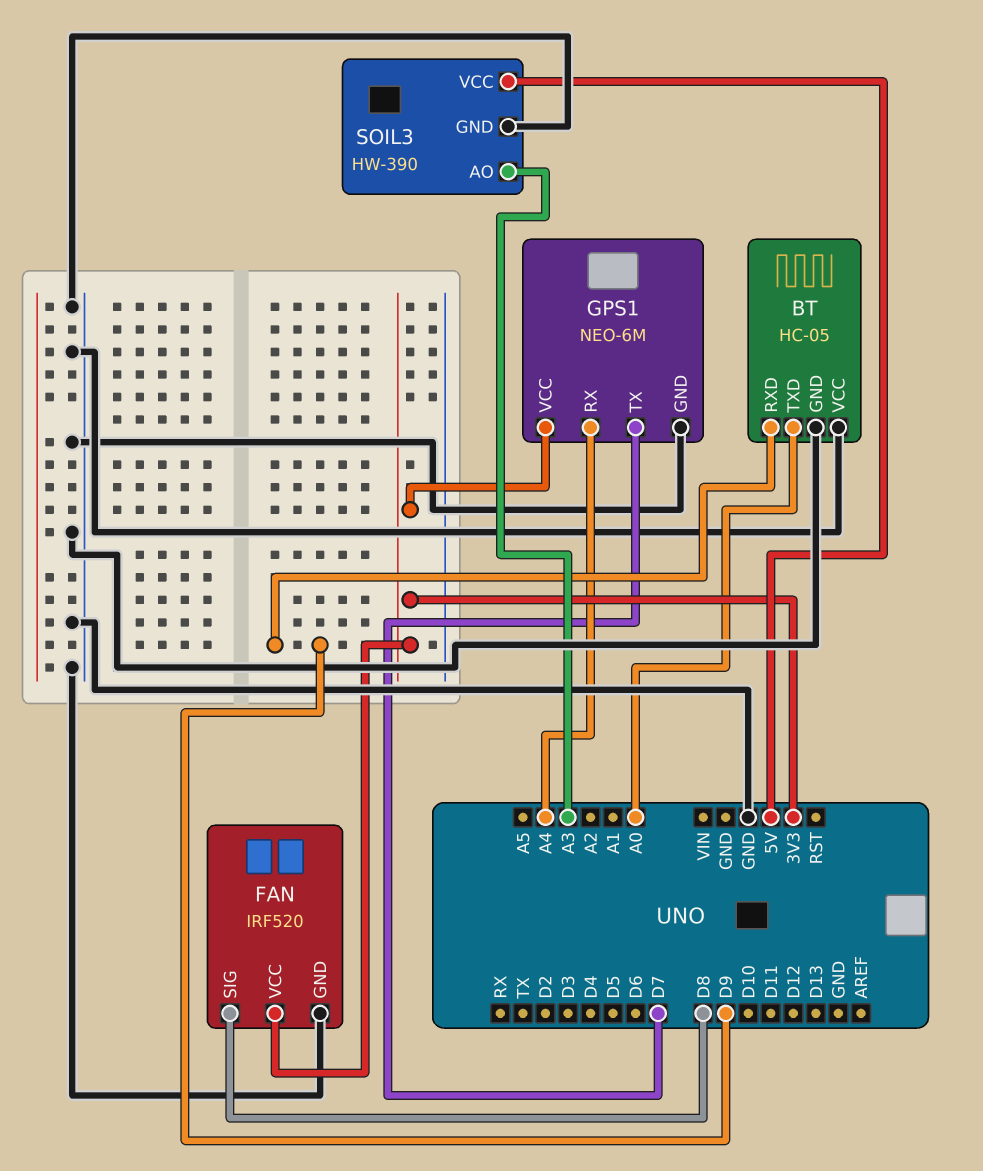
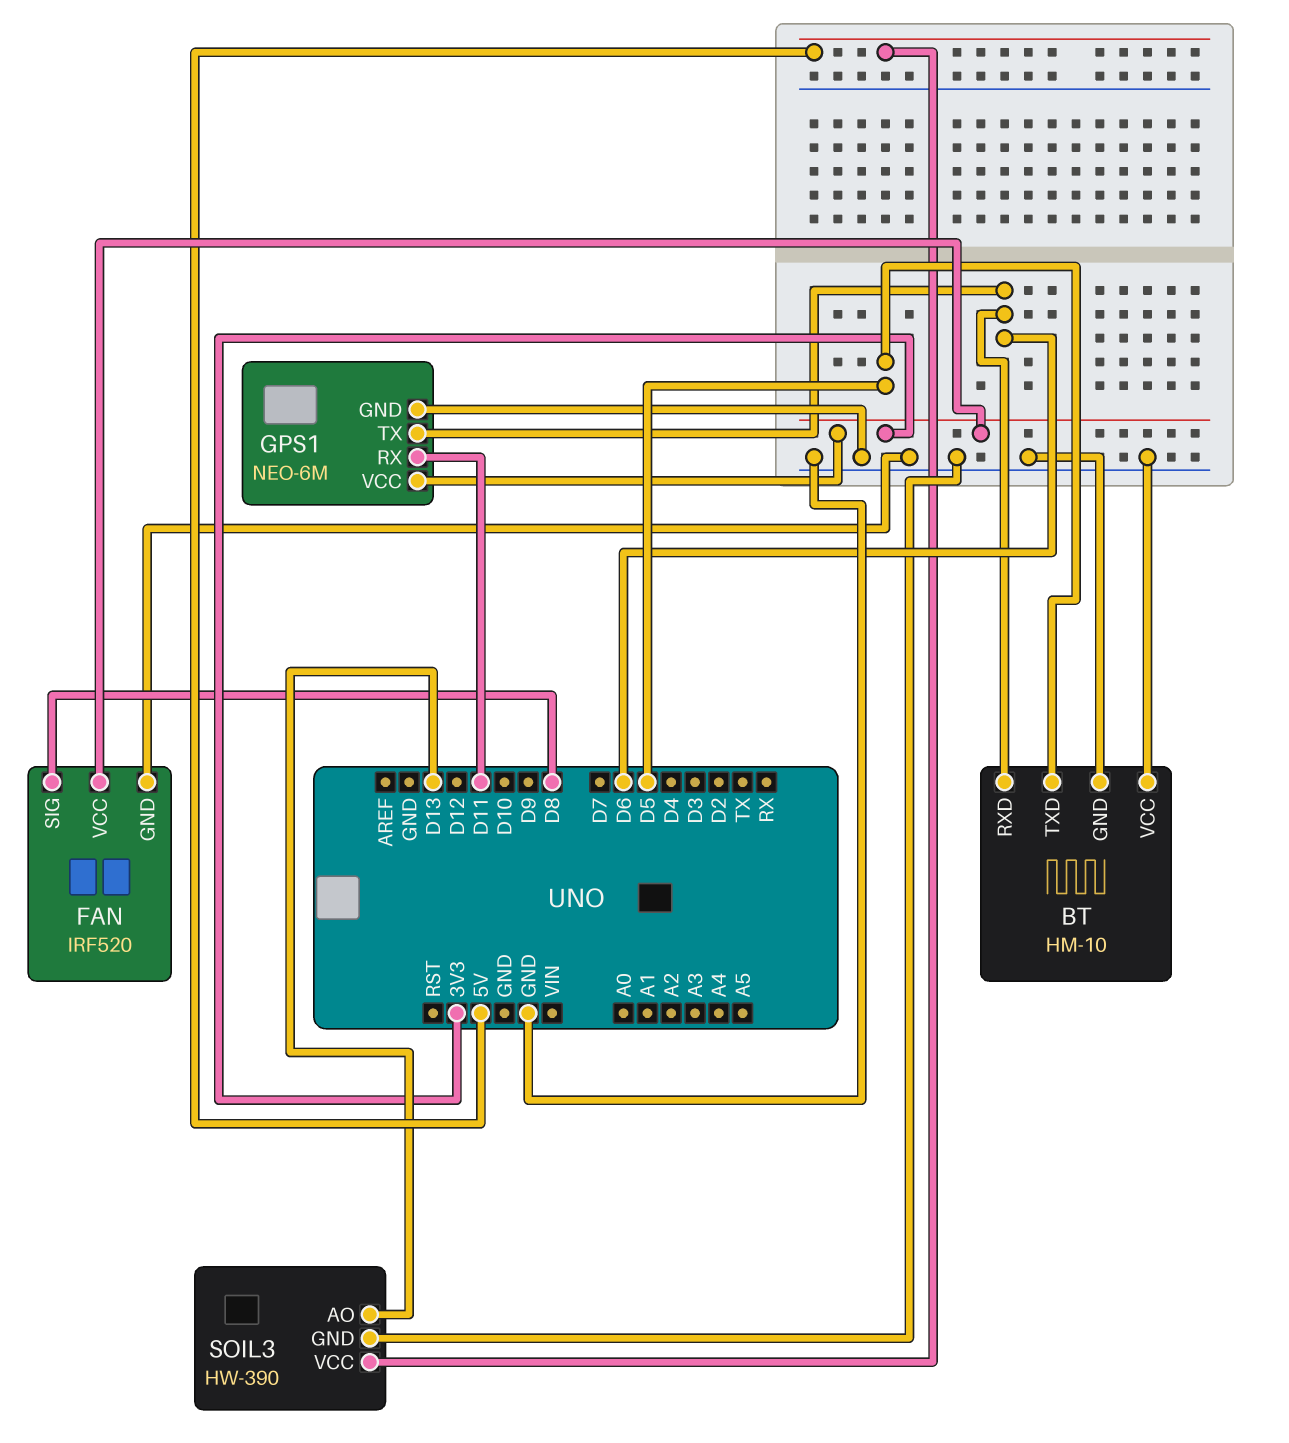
BT: HC-05 -> HM-10
BT pin RXD: D9 -> D6
BT pin TXD: A0 -> D5
GPS1 pin RX: A4 -> D11
GPS1 pin TX: D7 -> D6
SOIL3 pin AO: A3 -> D13

